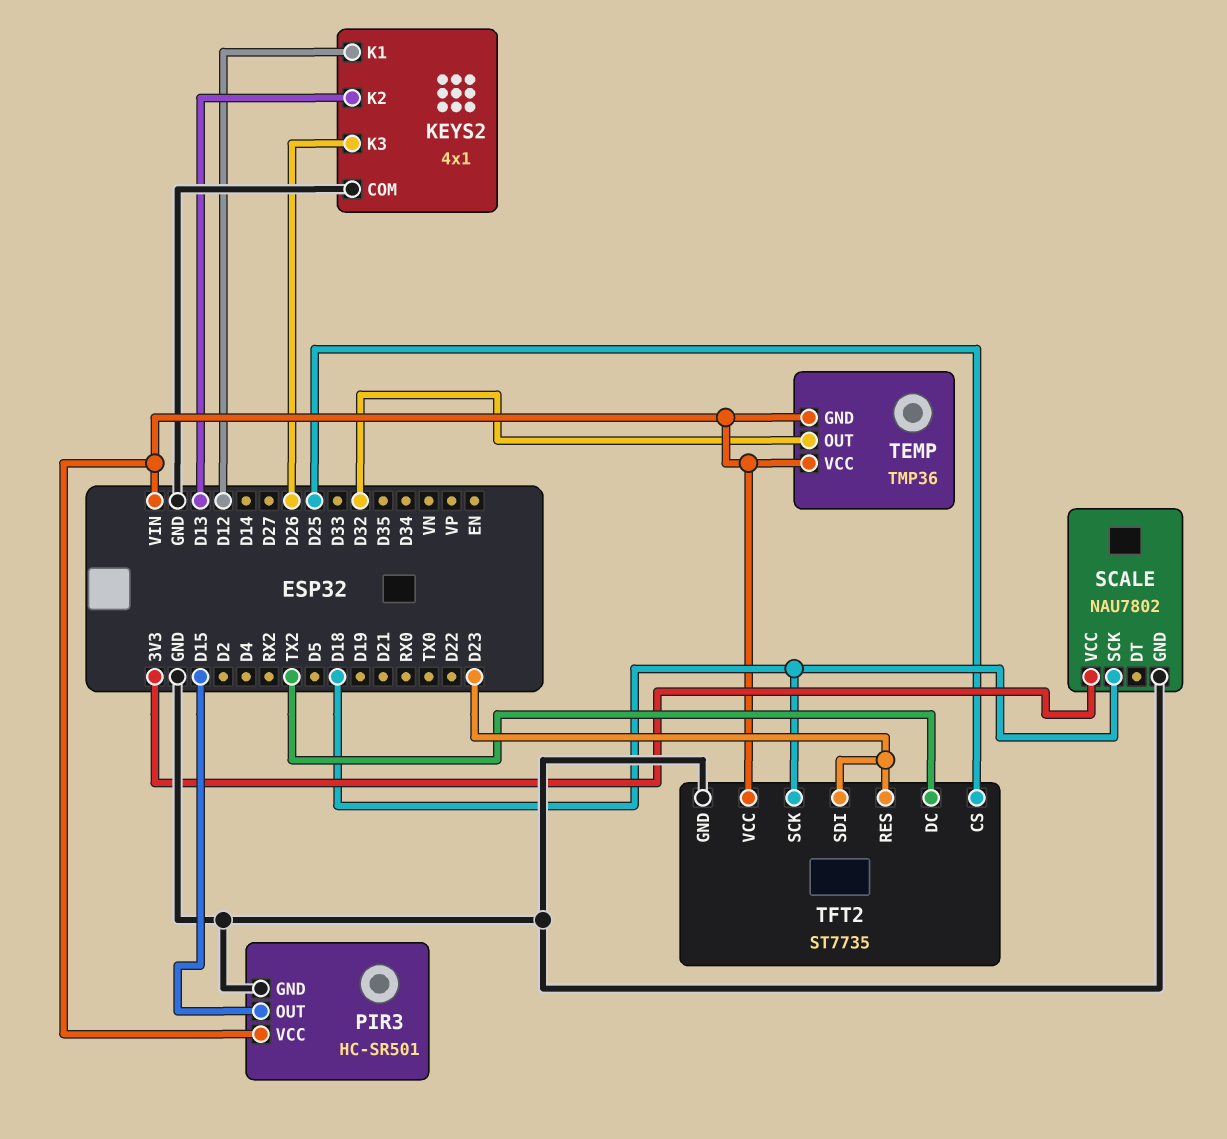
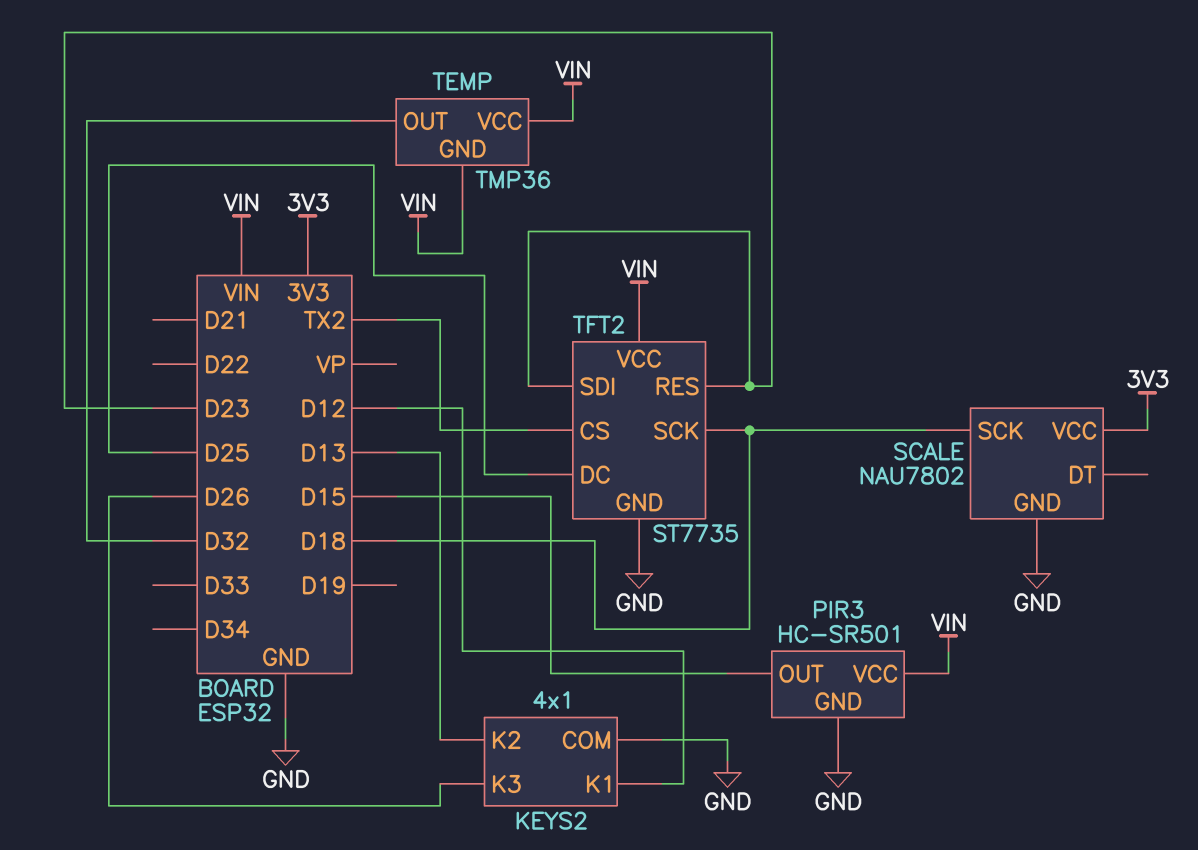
TFT2 pin CS: D25 -> TX2
TFT2 pin DC: TX2 -> D25

